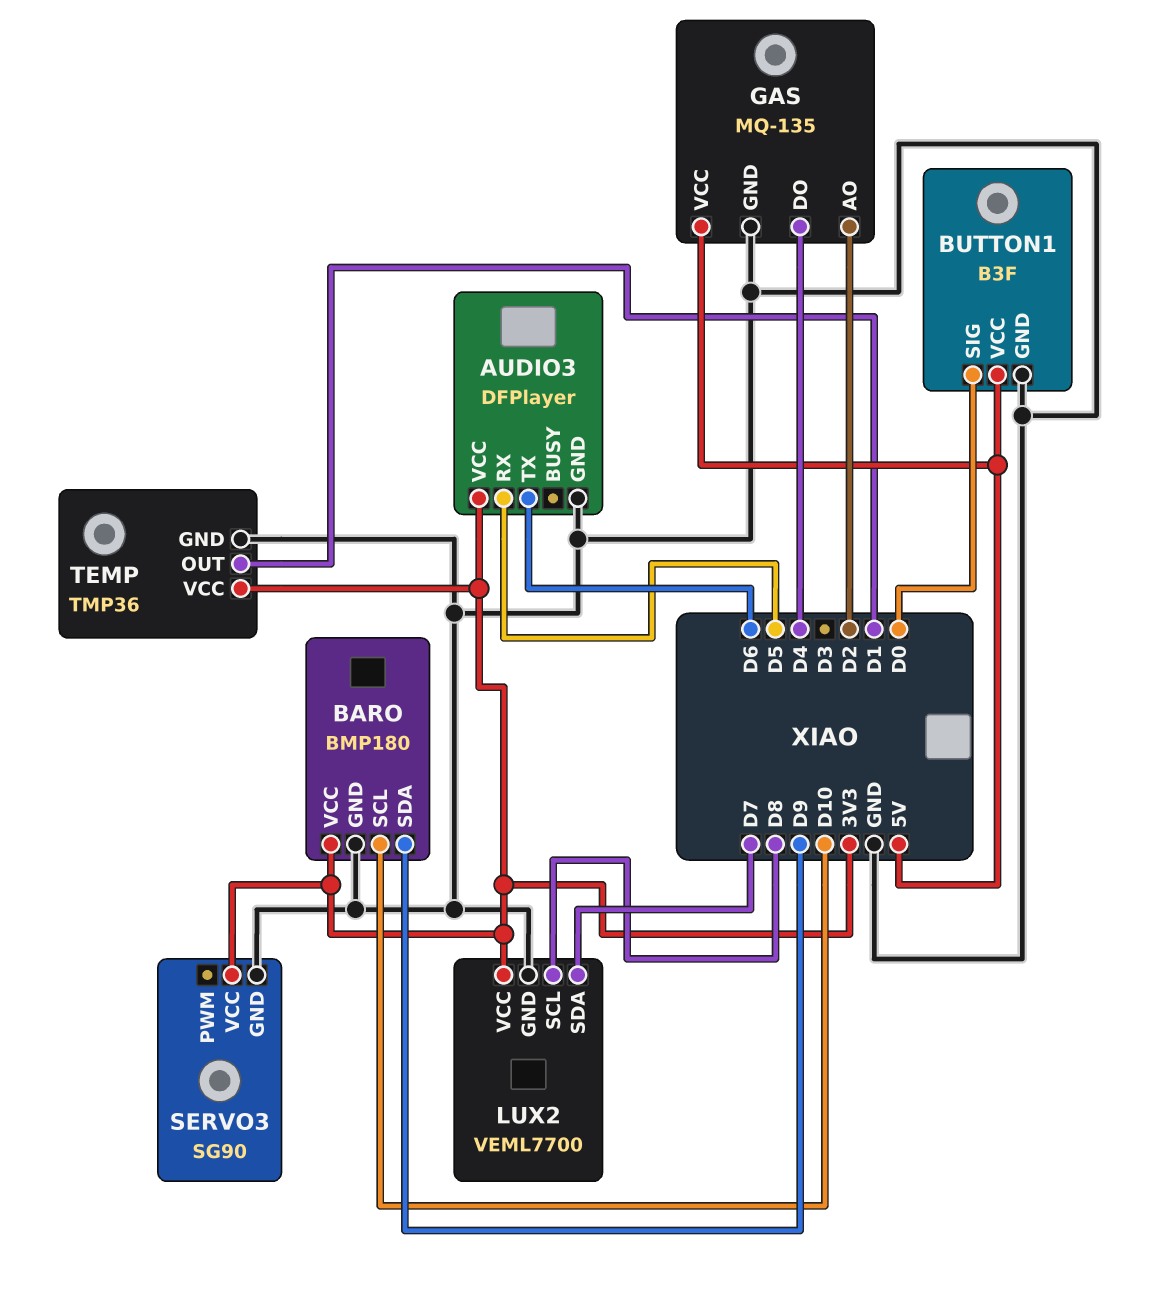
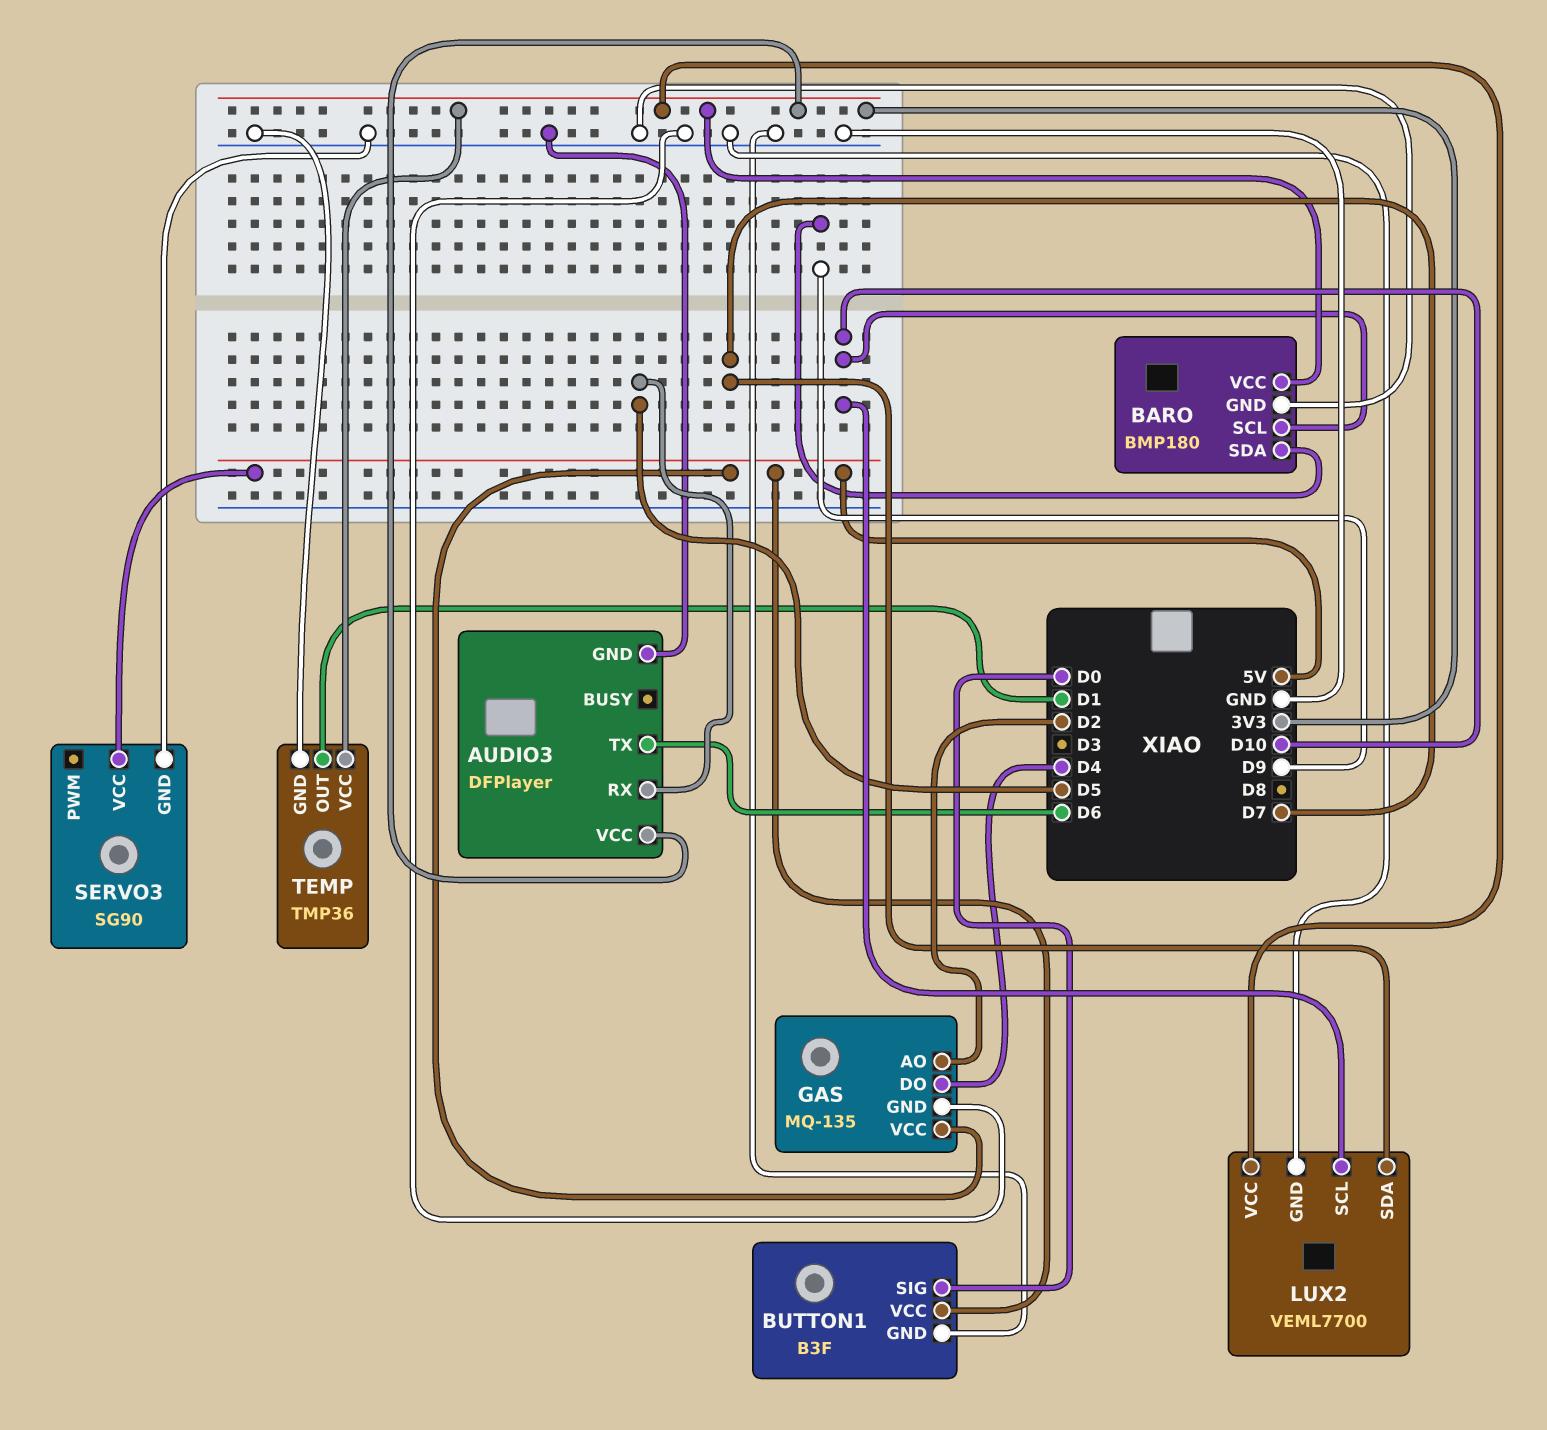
LUX2 pin SCL: D8 -> D10
SERVO3 pin VCC: 3V3 -> 5V

